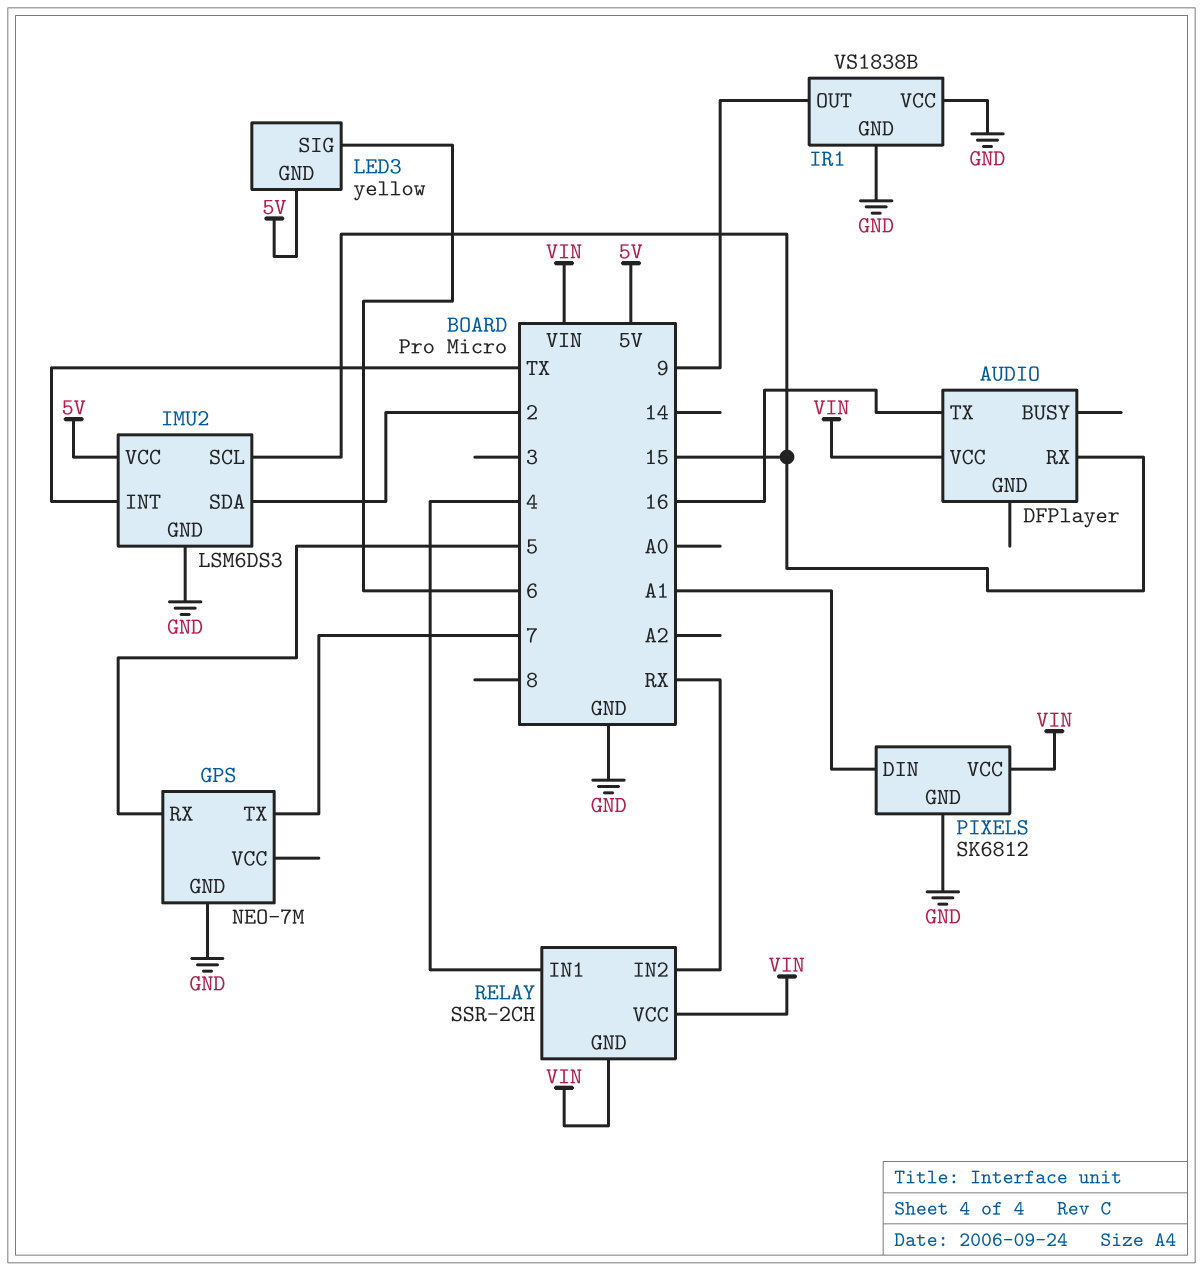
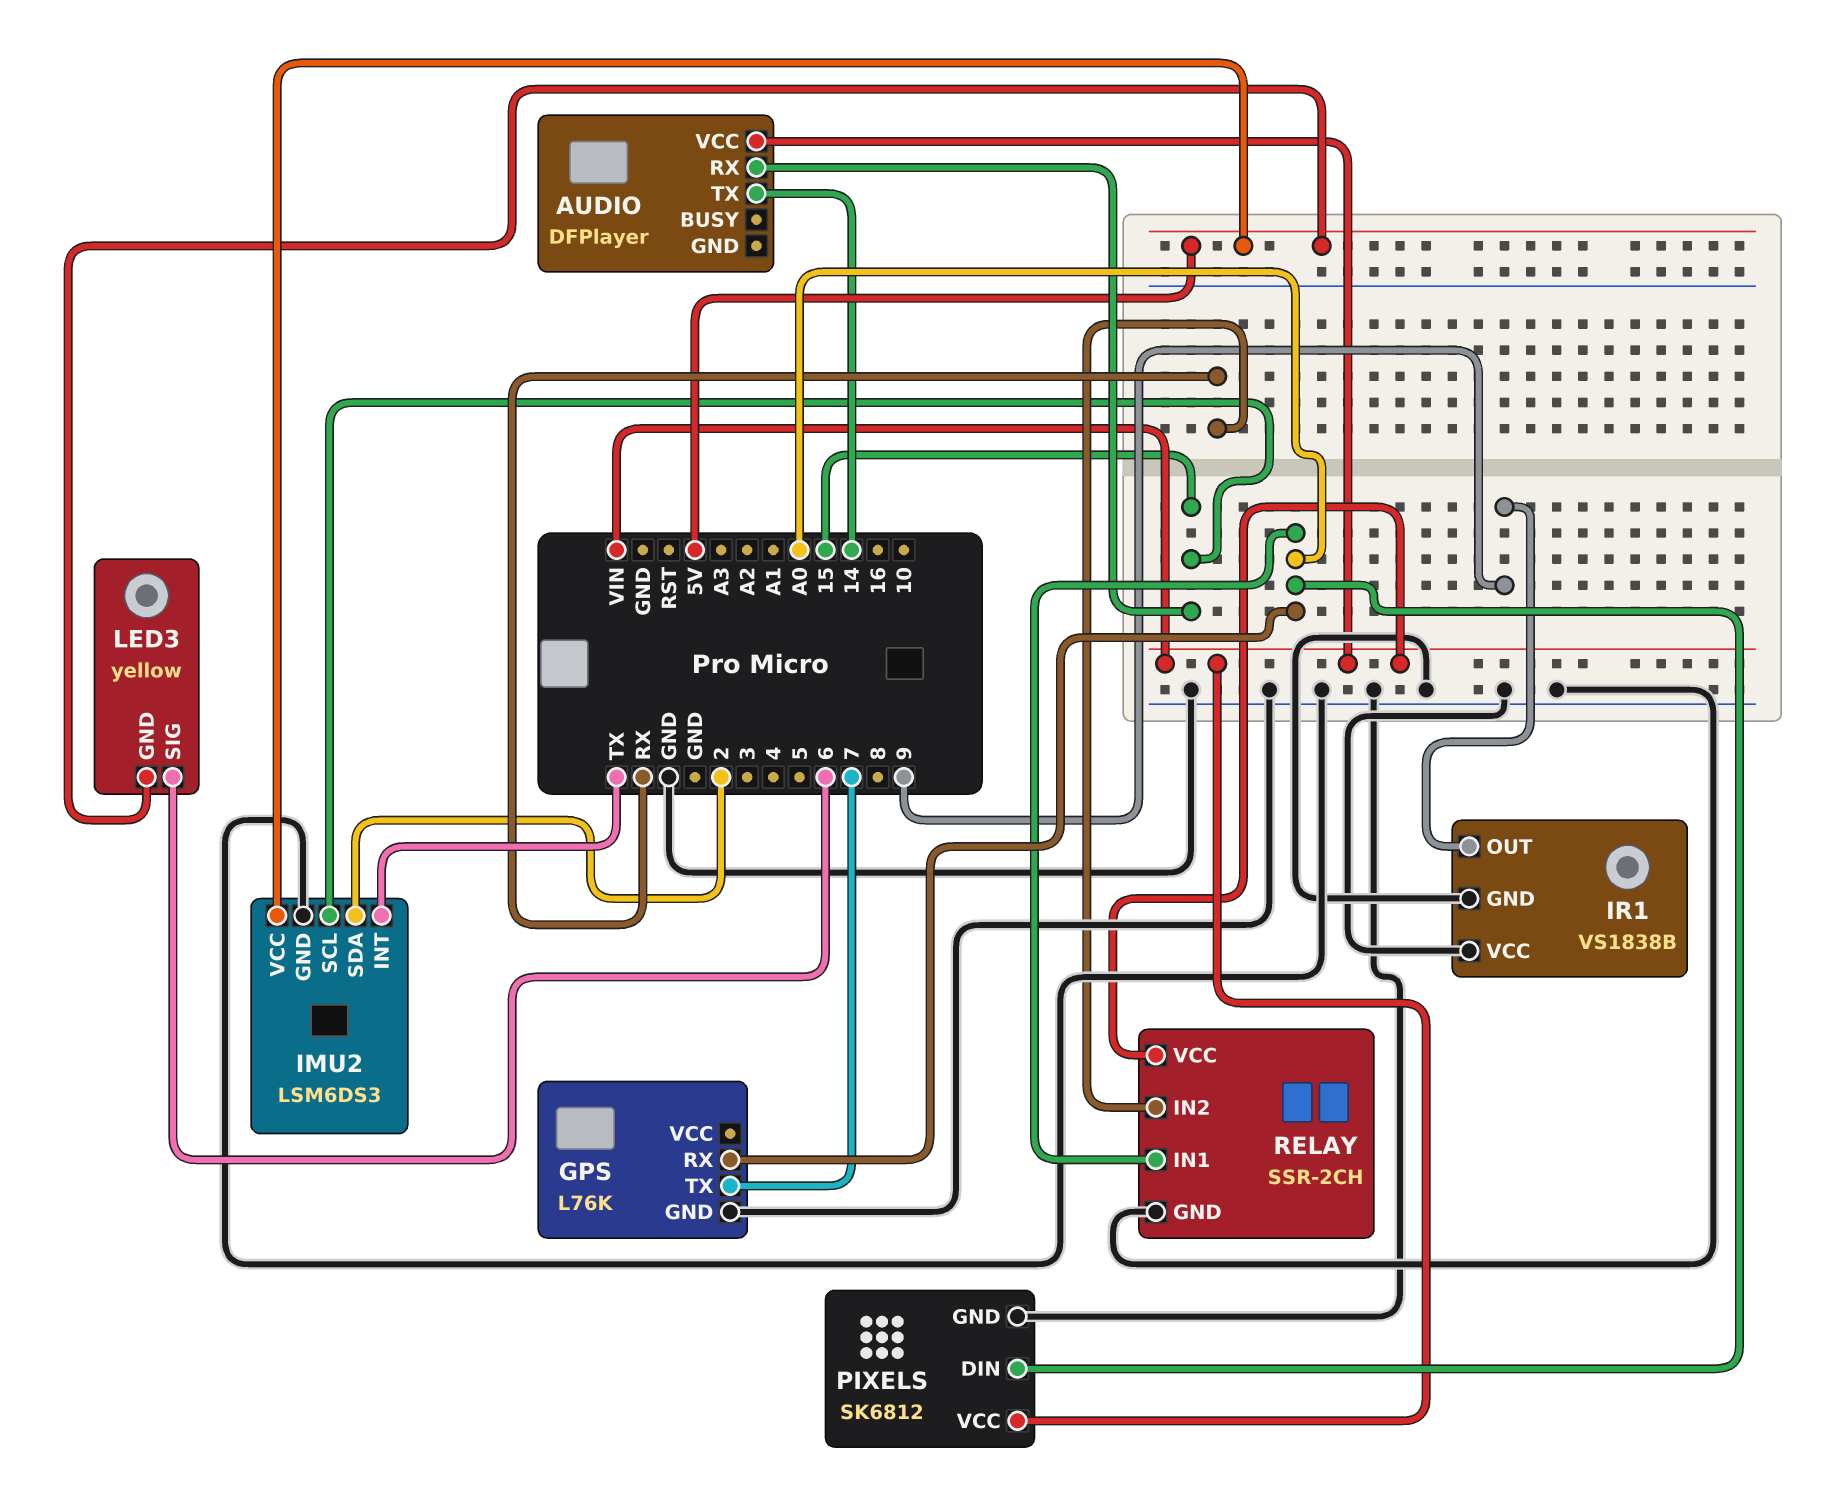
AUDIO pin TX: 16 -> 14
GPS: NEO-7M -> L76K
GPS pin RX: 5 -> A0
PIXELS pin DIN: A1 -> A0
RELAY pin GND: VIN -> GND
RELAY pin IN1: 4 -> A0

